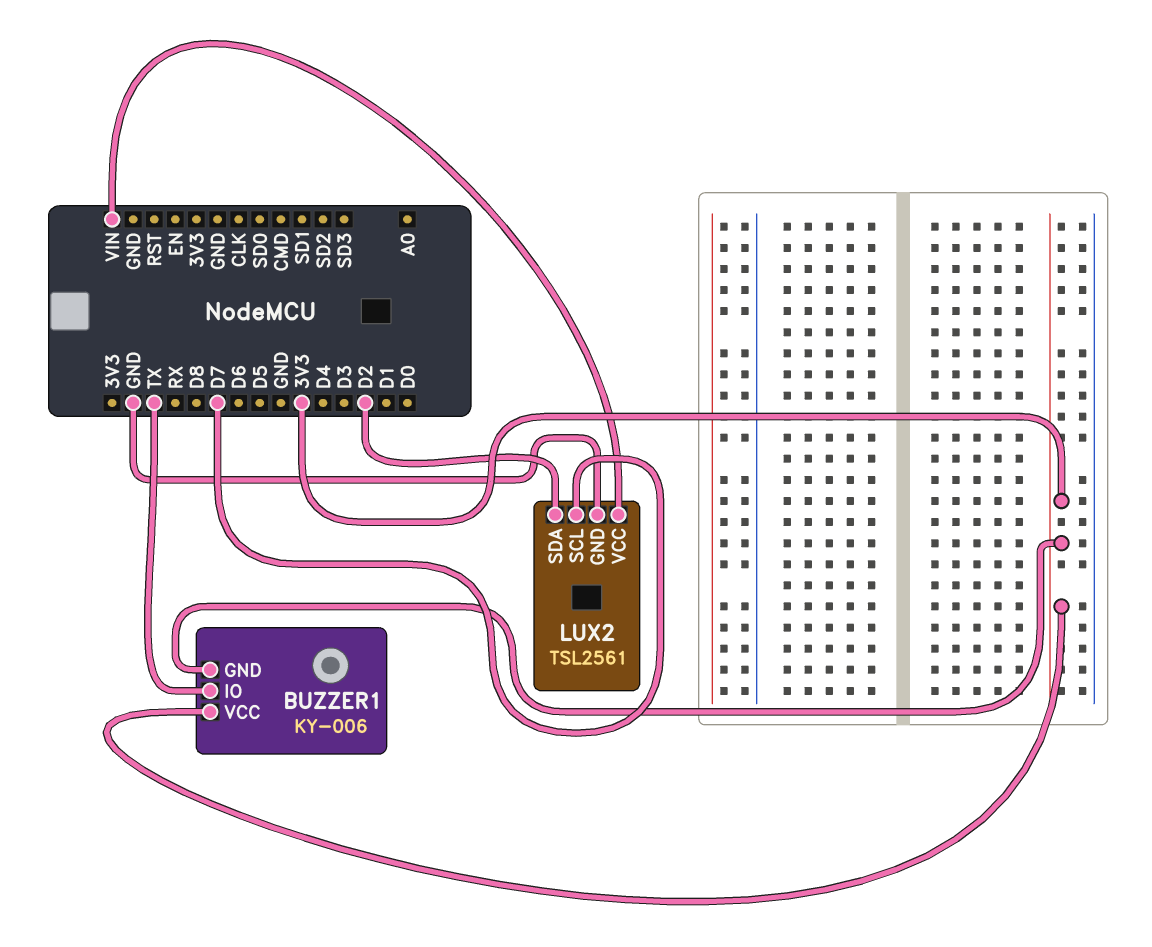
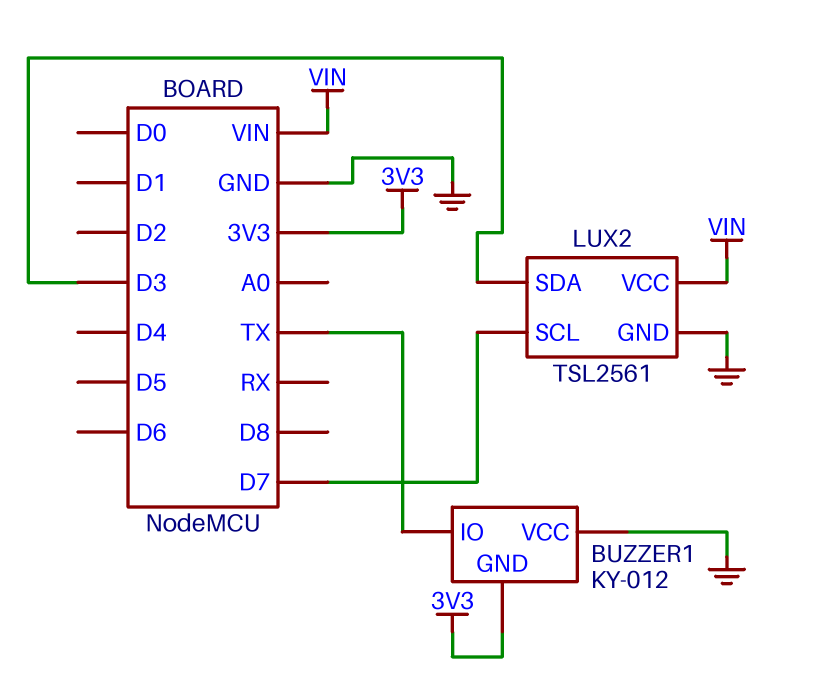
BUZZER1: KY-006 -> KY-012
BUZZER1 pin VCC: 3V3 -> GND
LUX2 pin SDA: D2 -> D3

